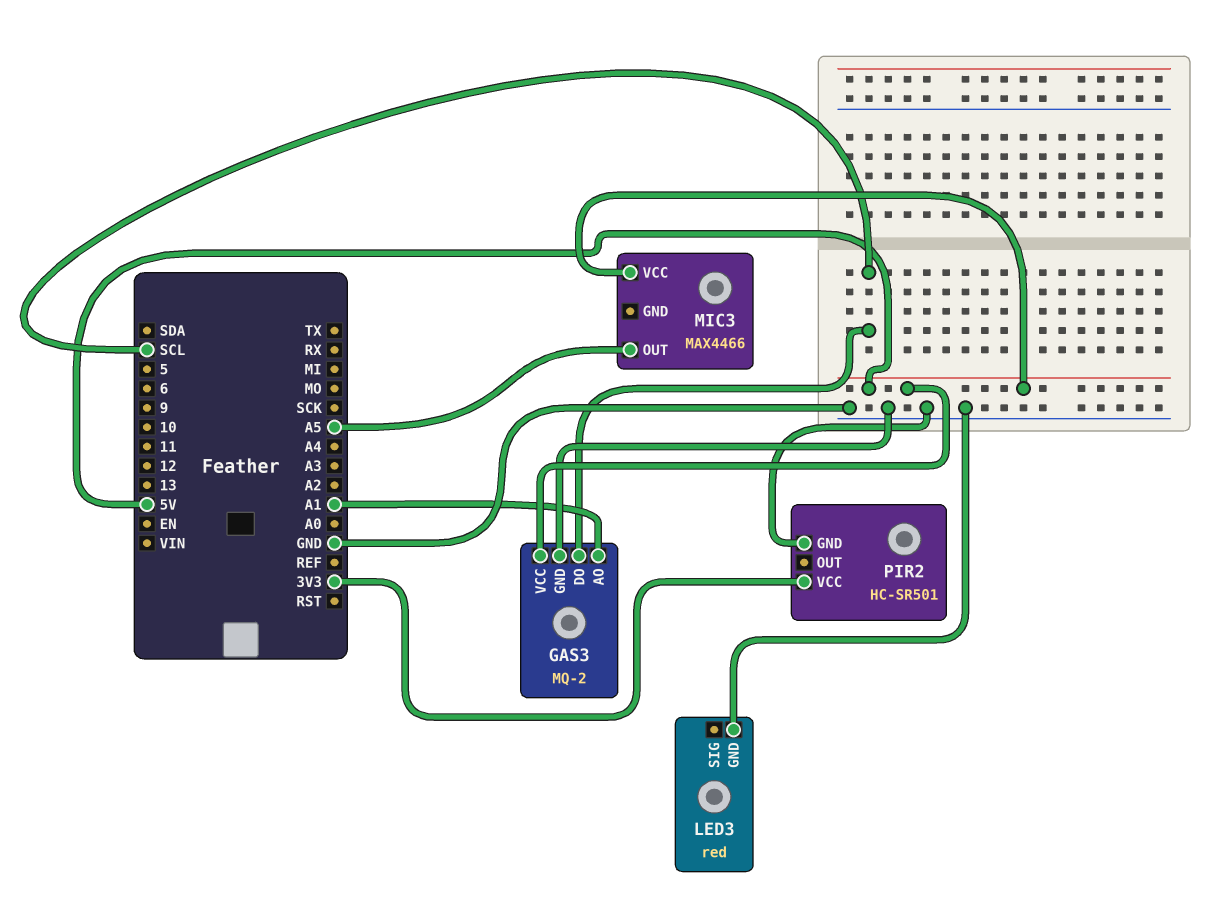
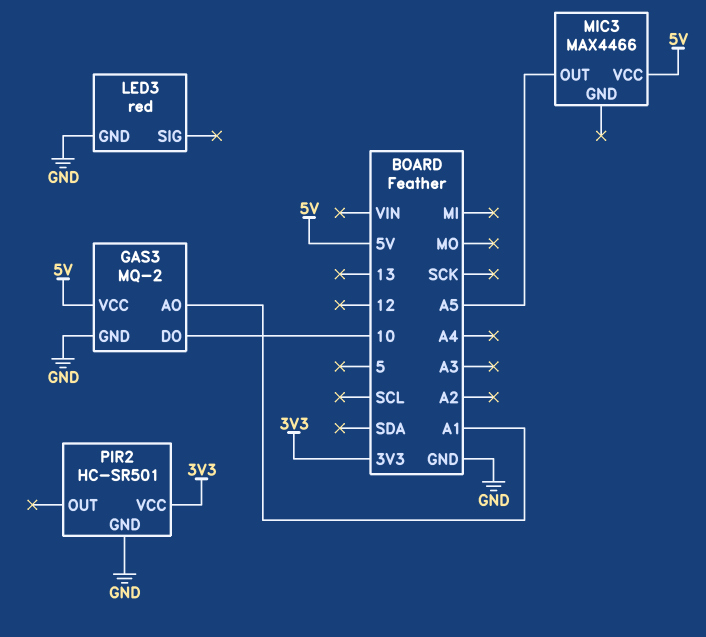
GAS3 pin DO: SCL -> 10

